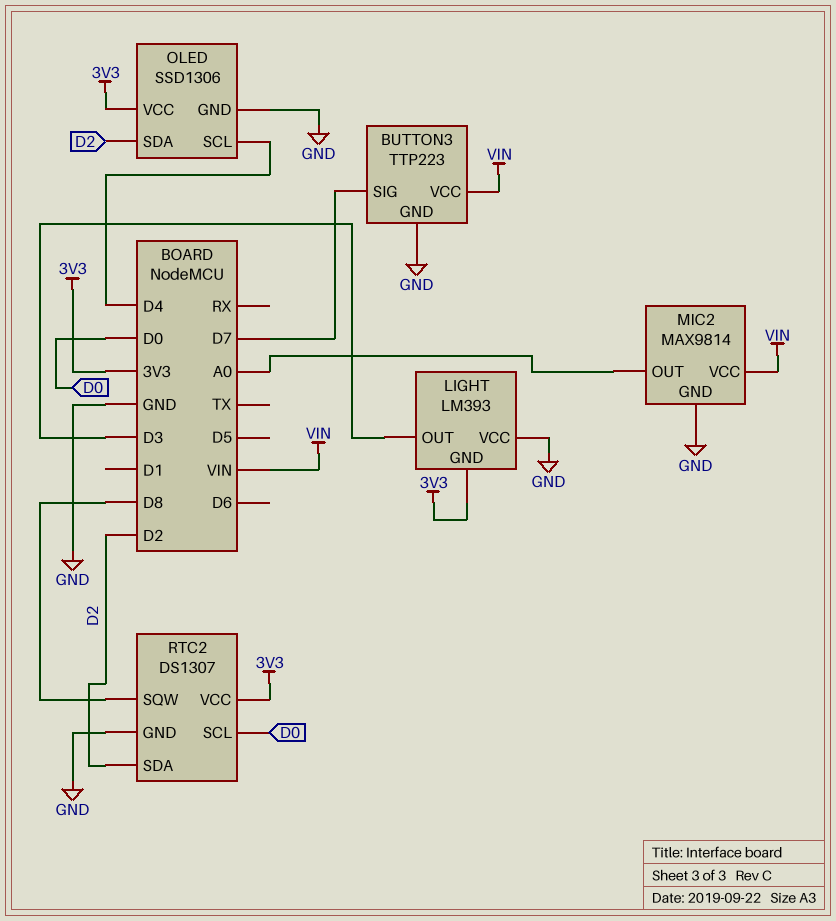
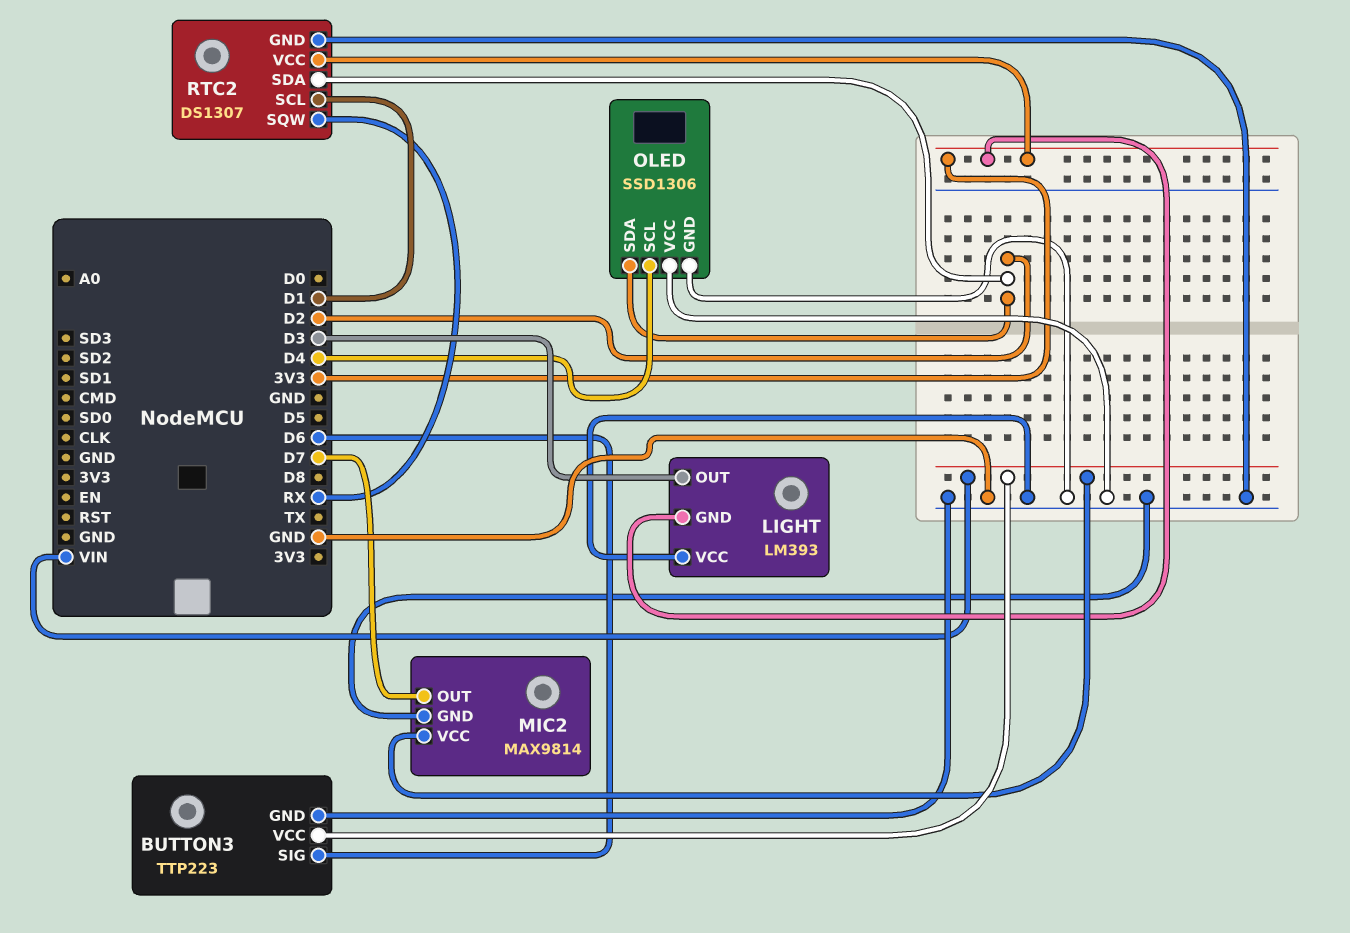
BUTTON3 pin SIG: D7 -> D6
MIC2 pin OUT: A0 -> D7
OLED pin VCC: 3V3 -> GND
RTC2 pin SCL: D0 -> D1
RTC2 pin SQW: D8 -> RX

